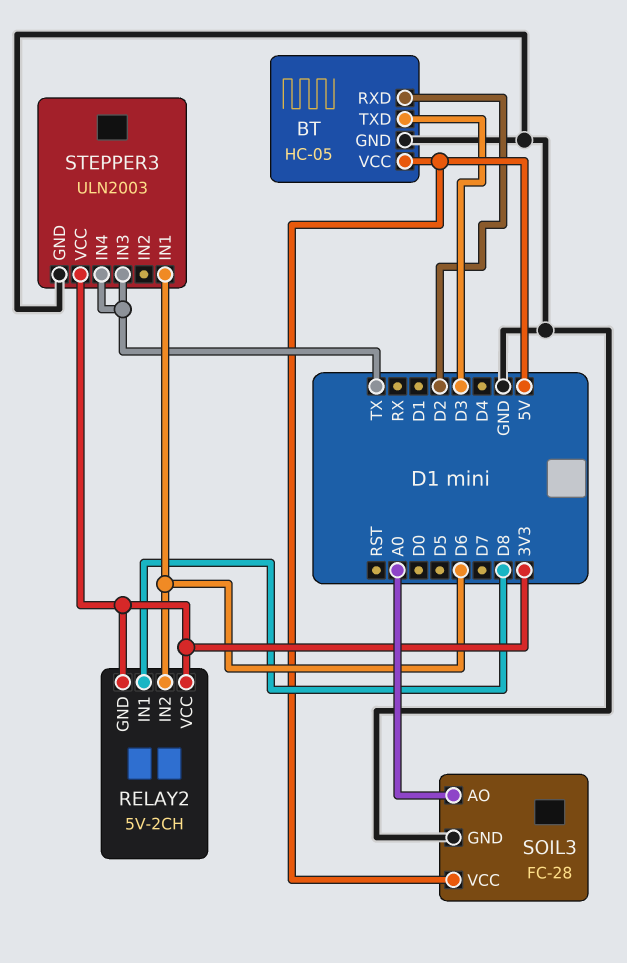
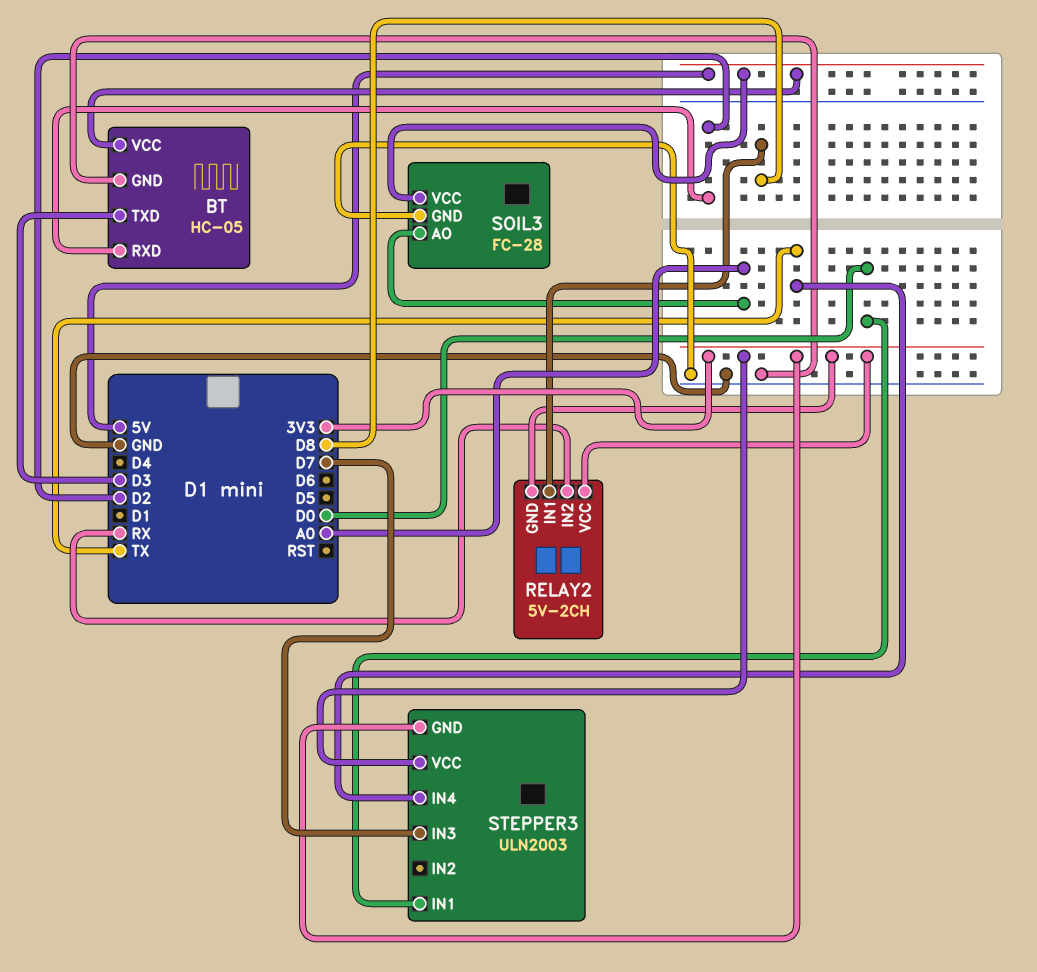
RELAY2 pin IN2: D6 -> RX
STEPPER3 pin GND: GND -> 3V3
STEPPER3 pin IN1: D6 -> D0
STEPPER3 pin IN3: TX -> D7

